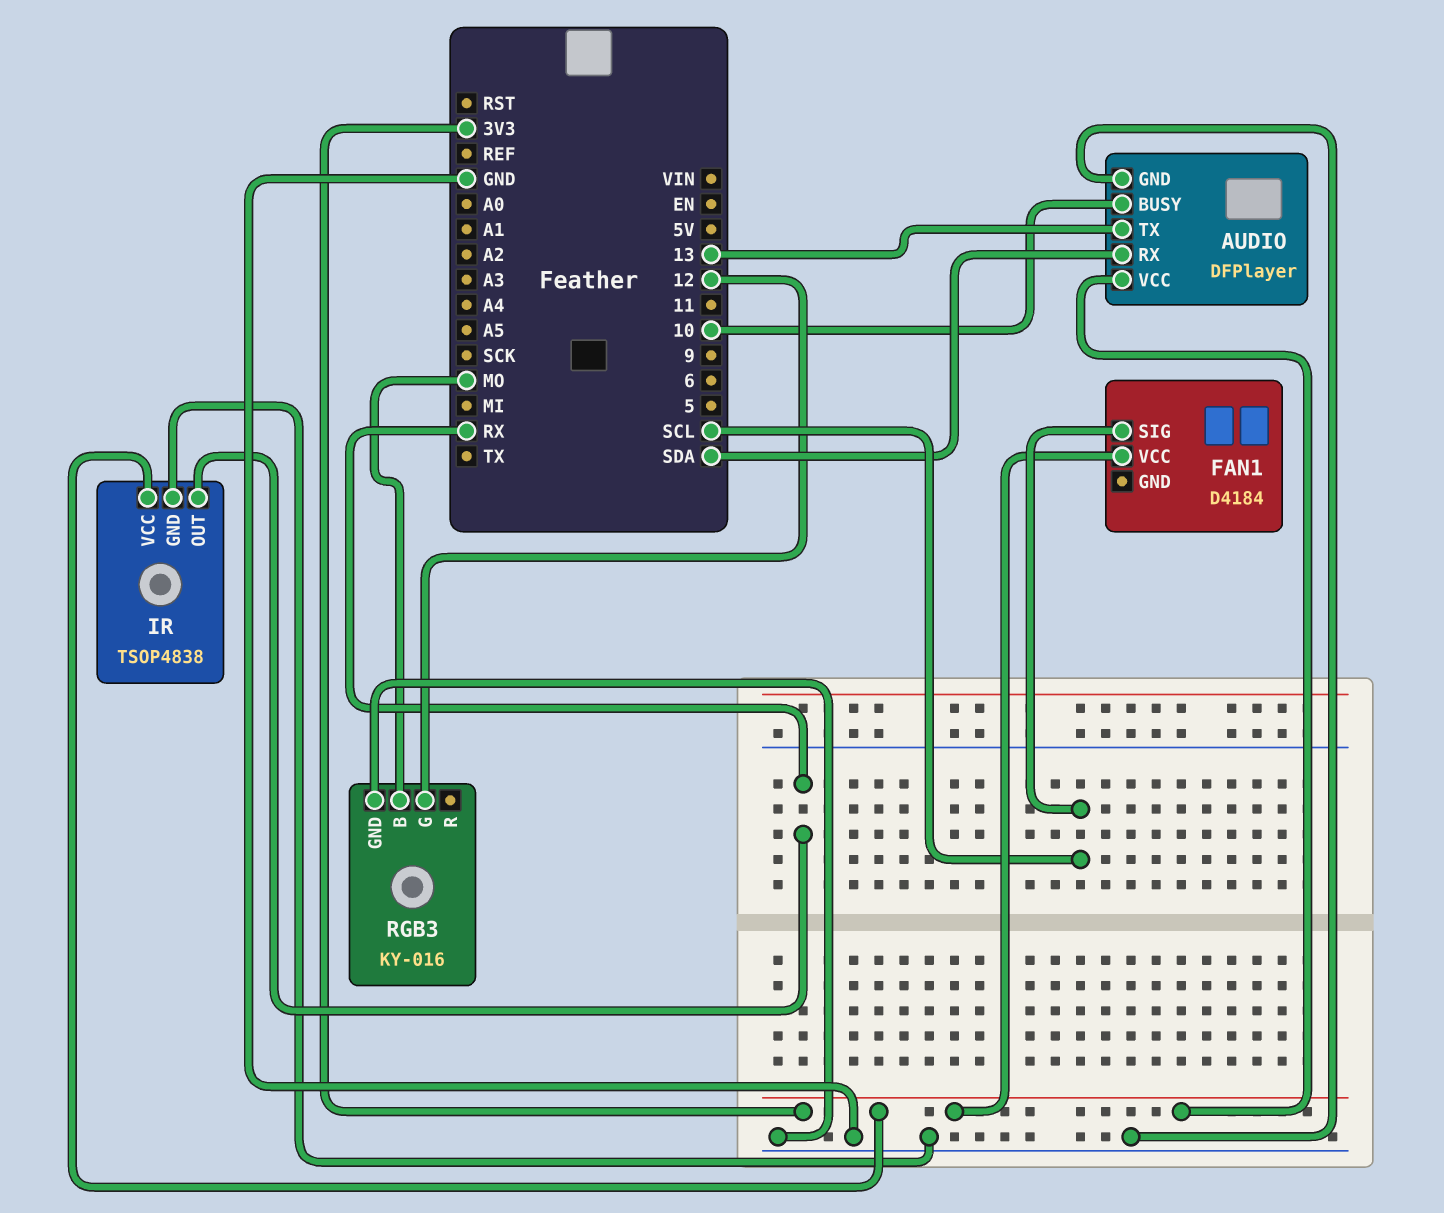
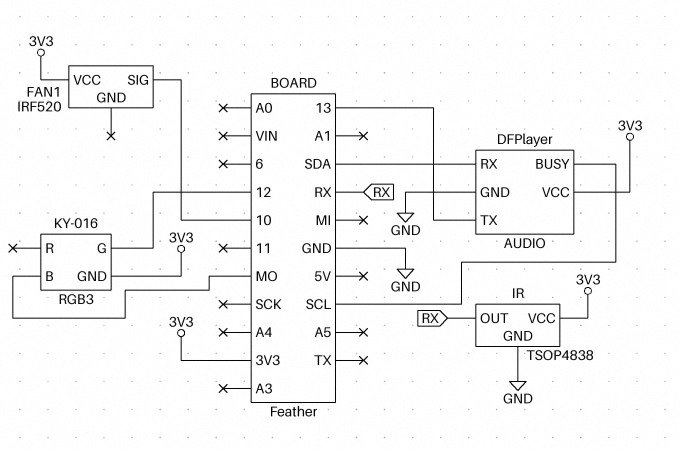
AUDIO pin BUSY: 10 -> SCL
FAN1: D4184 -> IRF520
FAN1 pin SIG: SCL -> 10
RGB3 pin GND: GND -> 3V3

